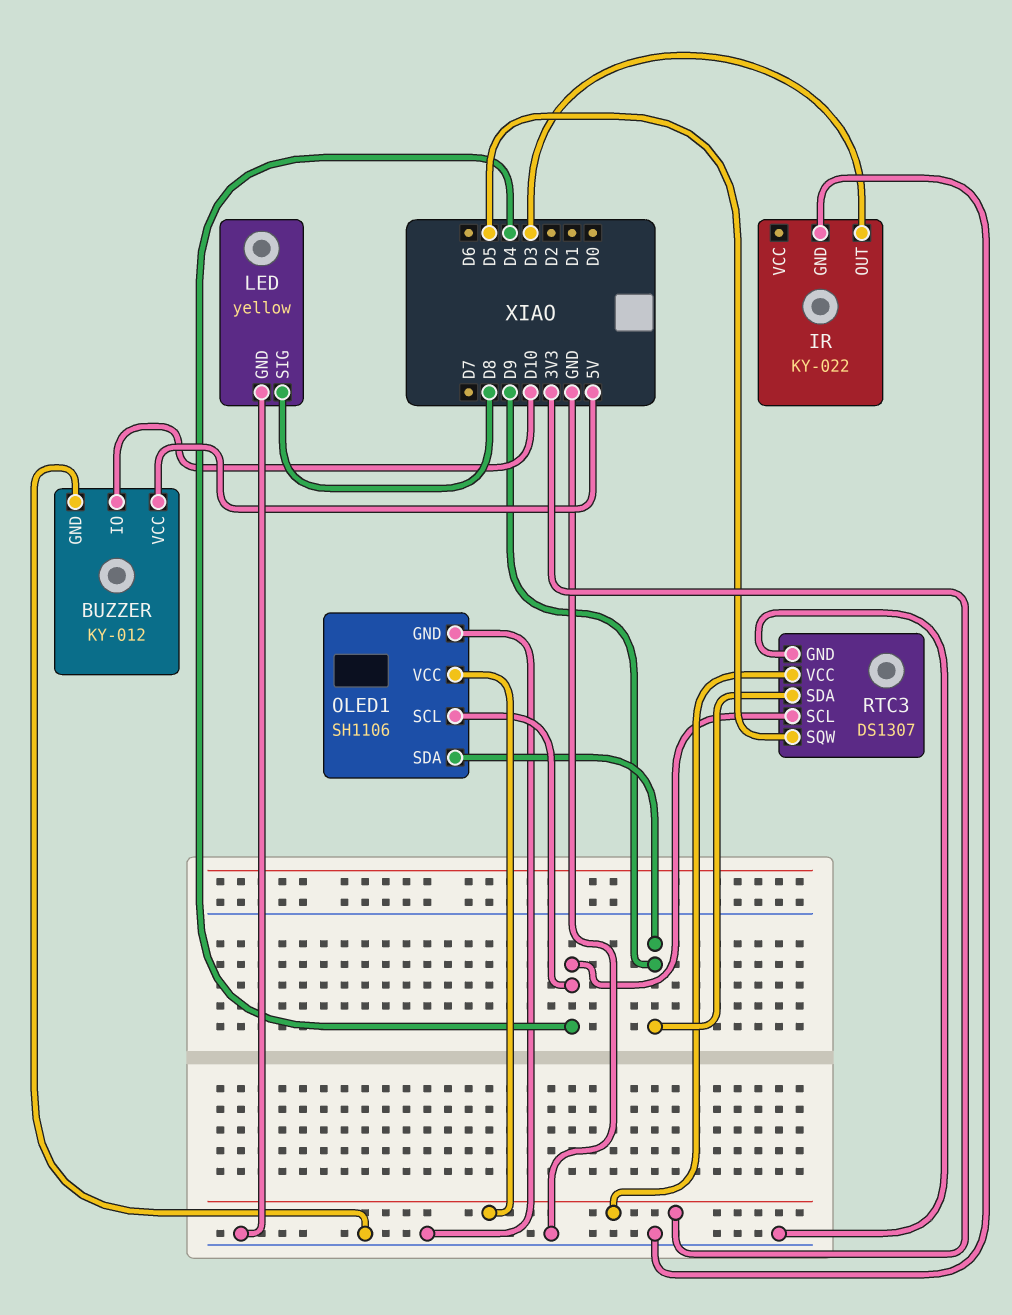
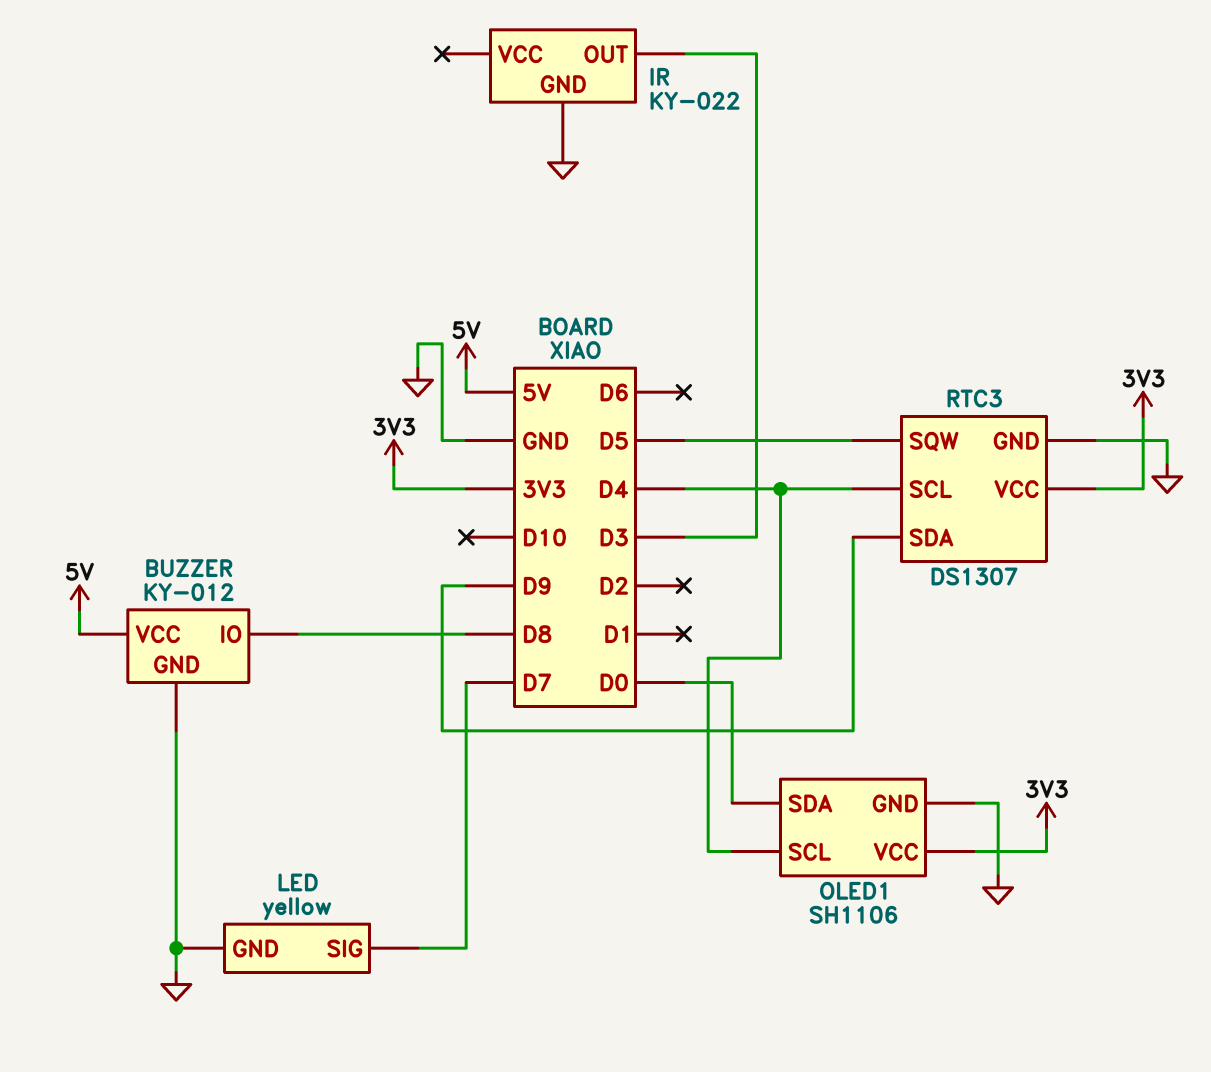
BUZZER pin IO: D10 -> D8
LED pin SIG: D8 -> D7
OLED1 pin SDA: D9 -> D0

